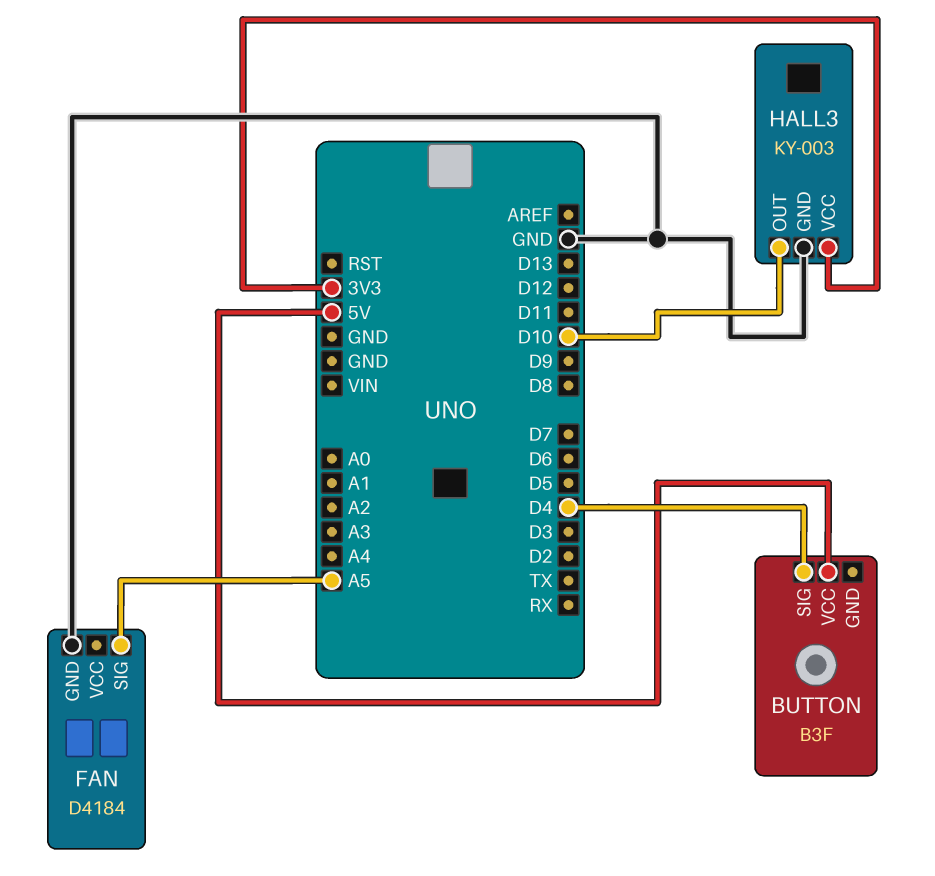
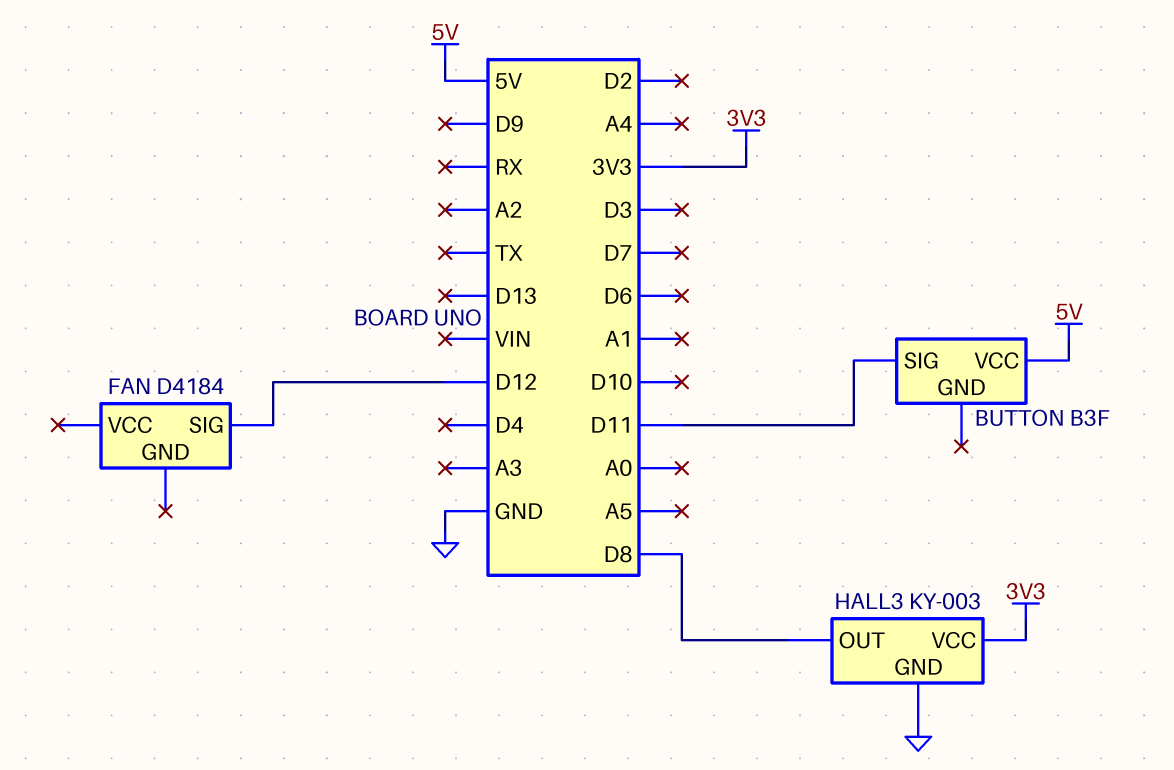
BUTTON pin SIG: D4 -> D11
FAN pin GND: GND -> none
FAN pin SIG: A5 -> D12
HALL3 pin OUT: D10 -> D8

